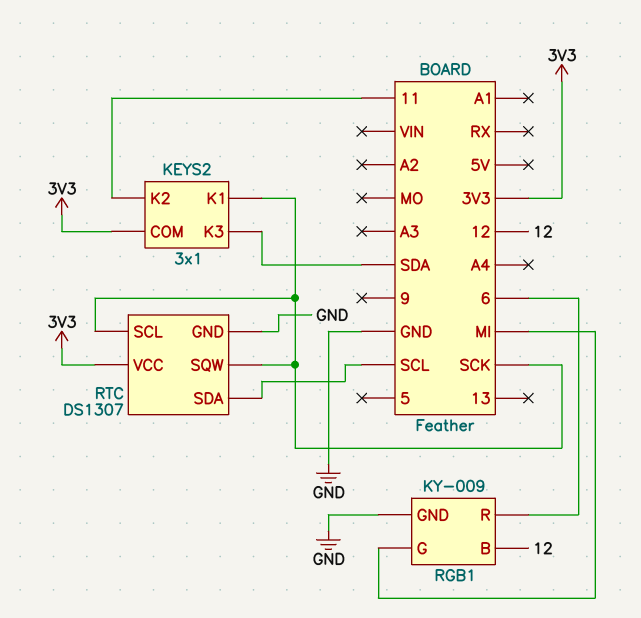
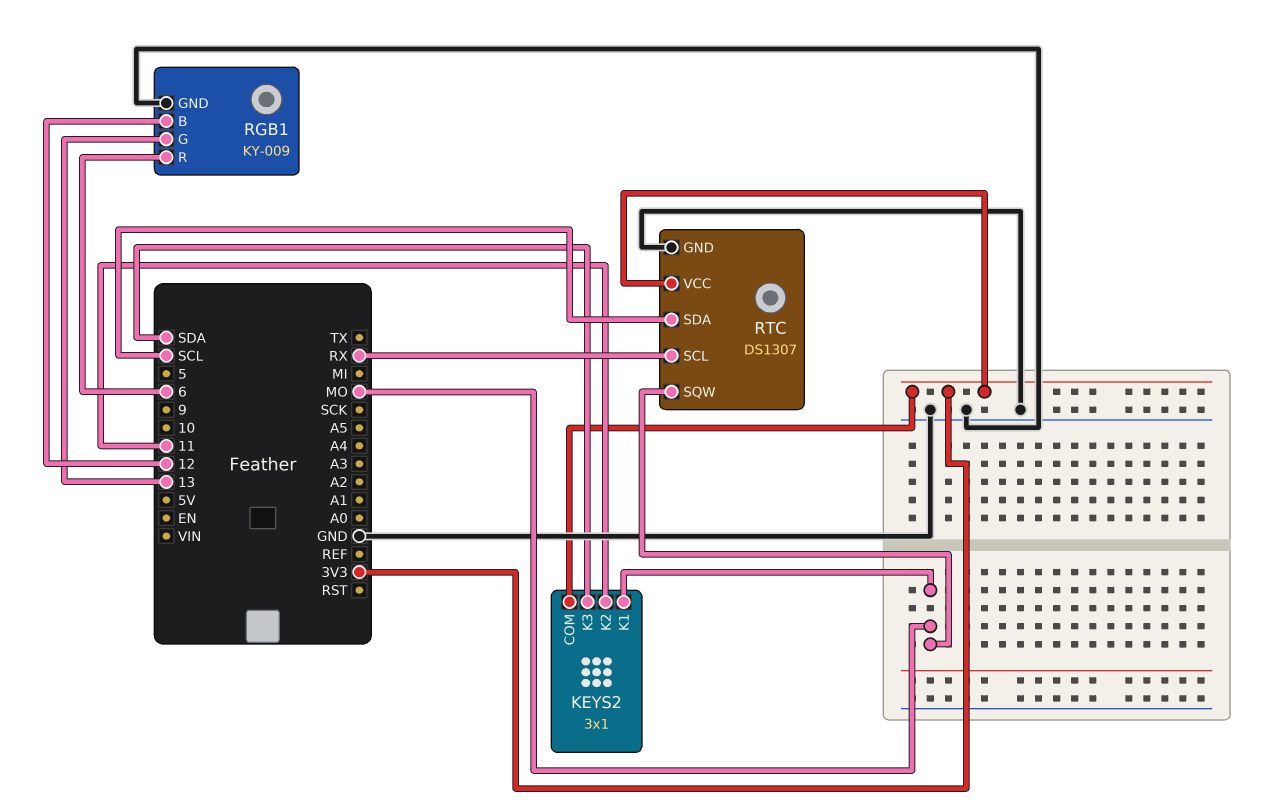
KEYS2 pin K1: SCK -> MO
RGB1 pin G: MI -> 13
RTC pin SCL: SCK -> RX
RTC pin SQW: SCK -> MO

